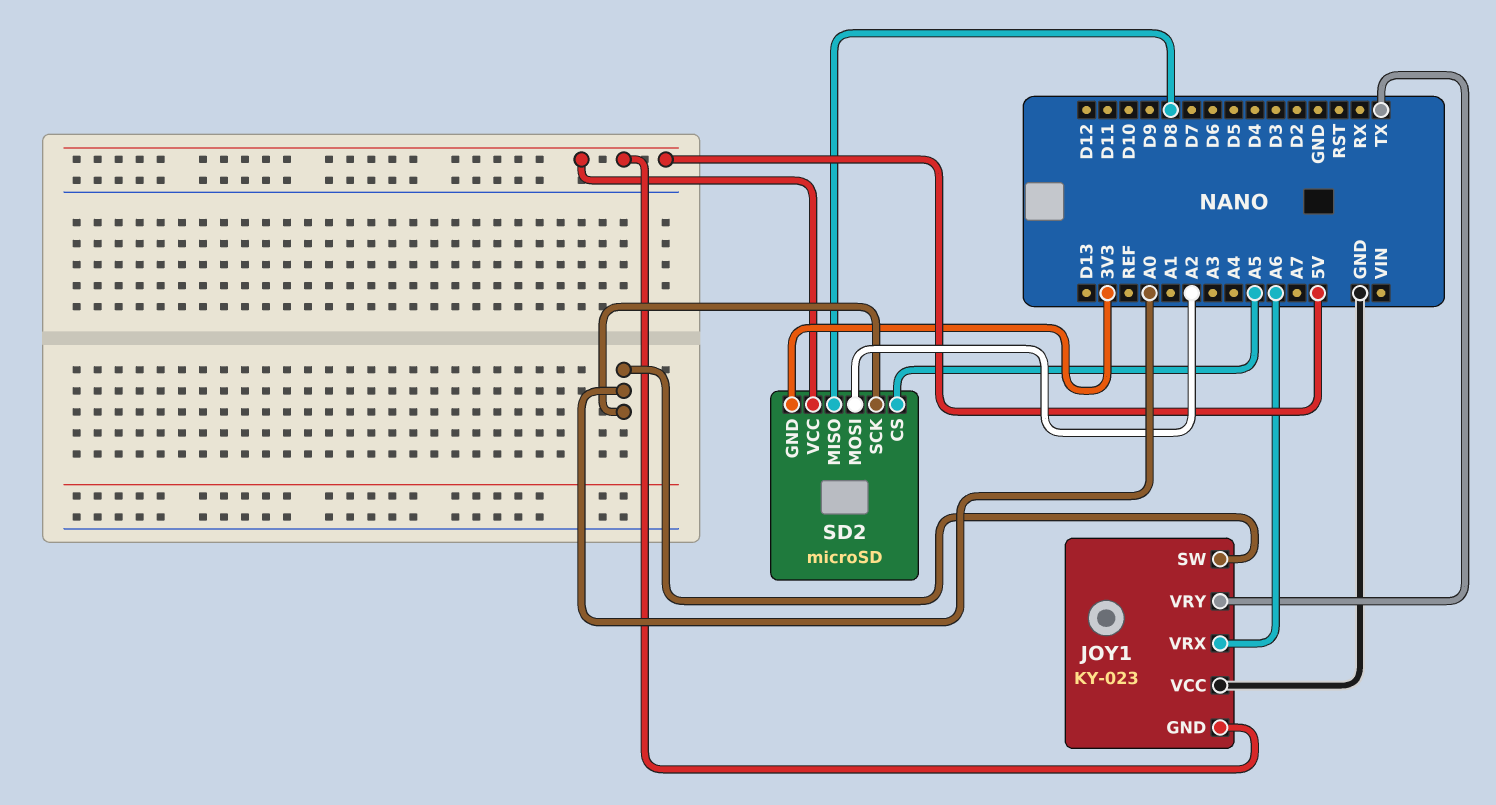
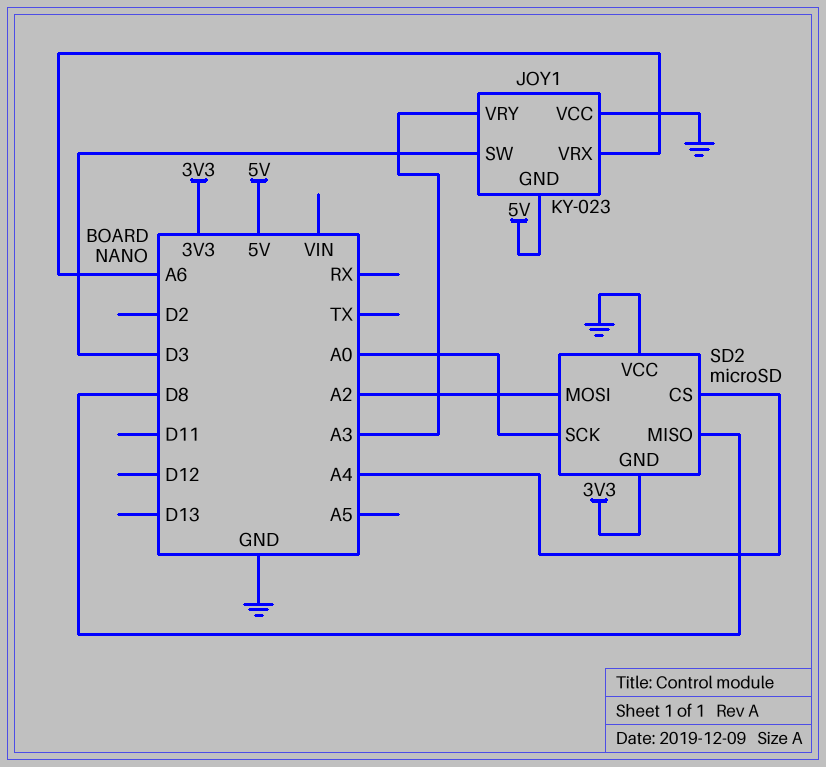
JOY1 pin SW: A0 -> D3
JOY1 pin VRY: TX -> A3
SD2 pin CS: A5 -> A4
SD2 pin VCC: 5V -> GND

